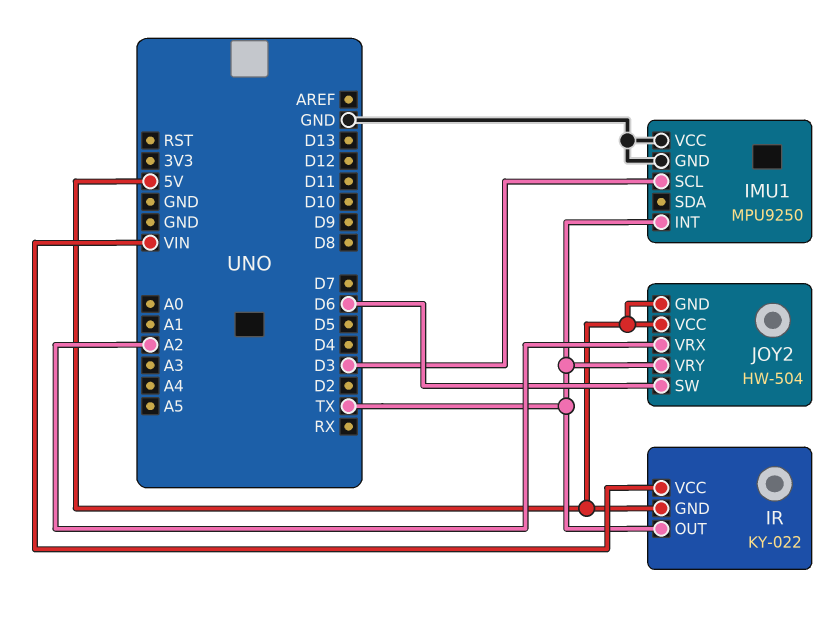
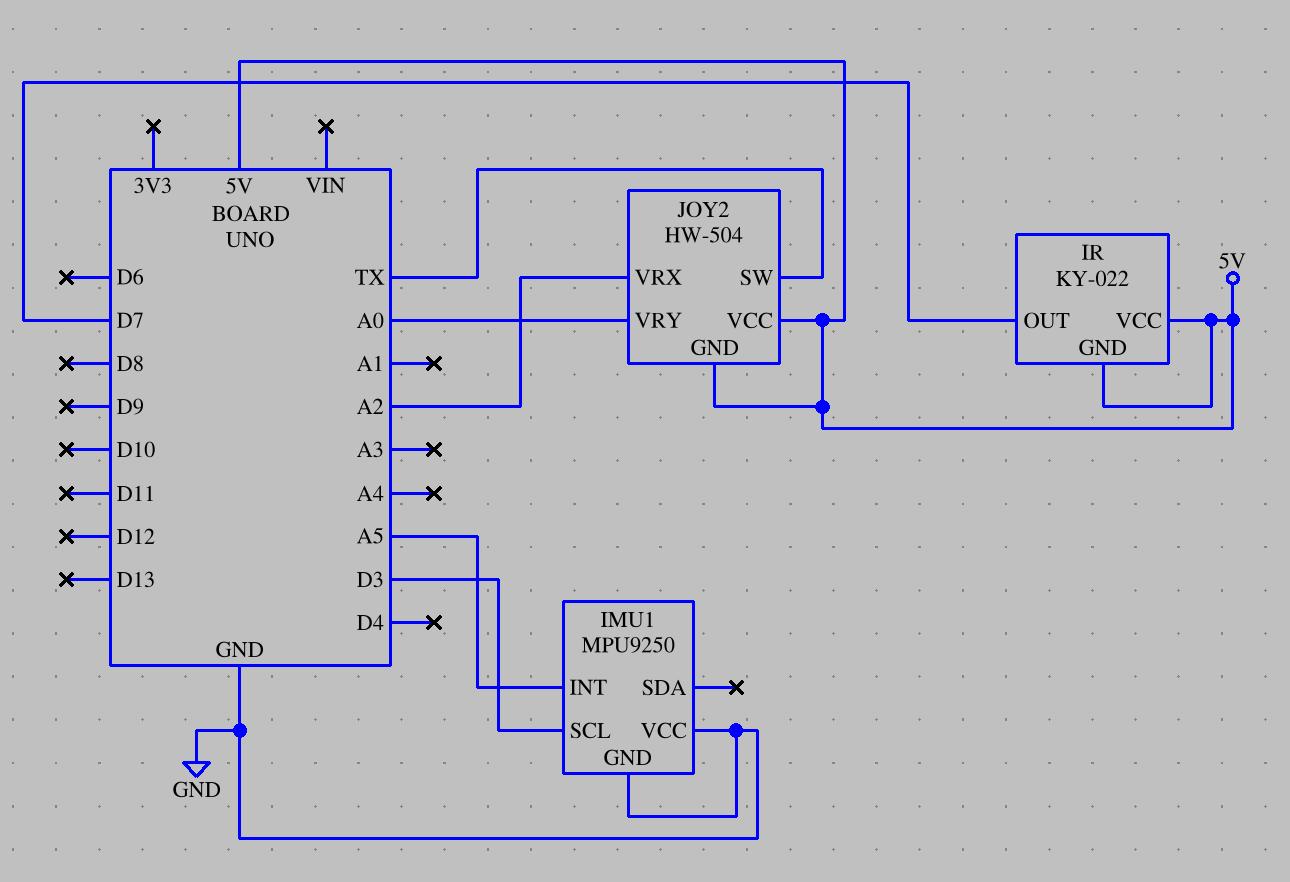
IMU1 pin INT: TX -> A5
IR pin OUT: TX -> D7
IR pin VCC: VIN -> 5V
JOY2 pin SW: D6 -> TX
JOY2 pin VRY: TX -> A0

